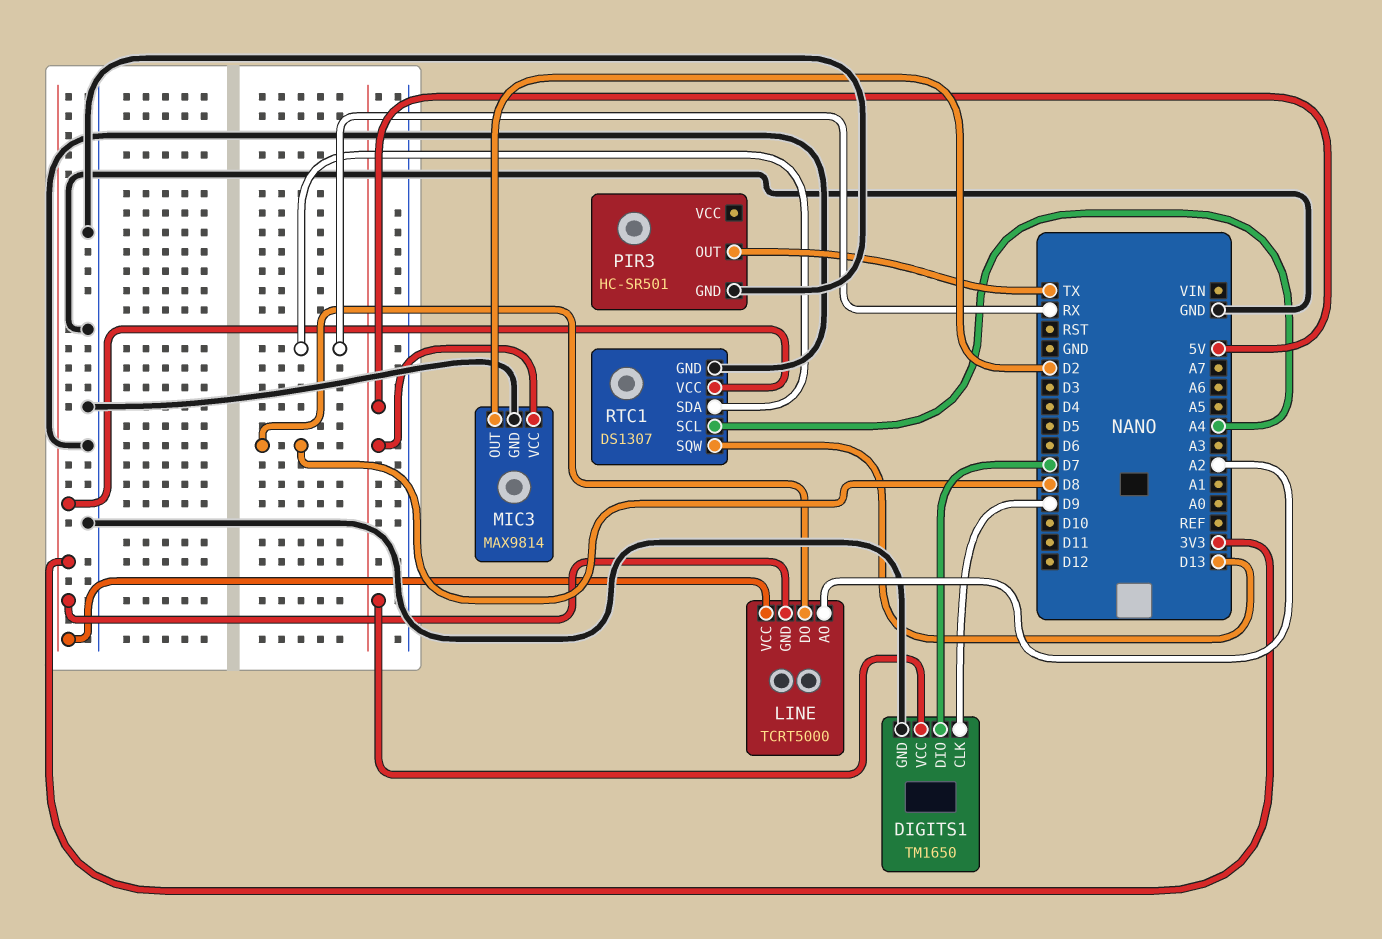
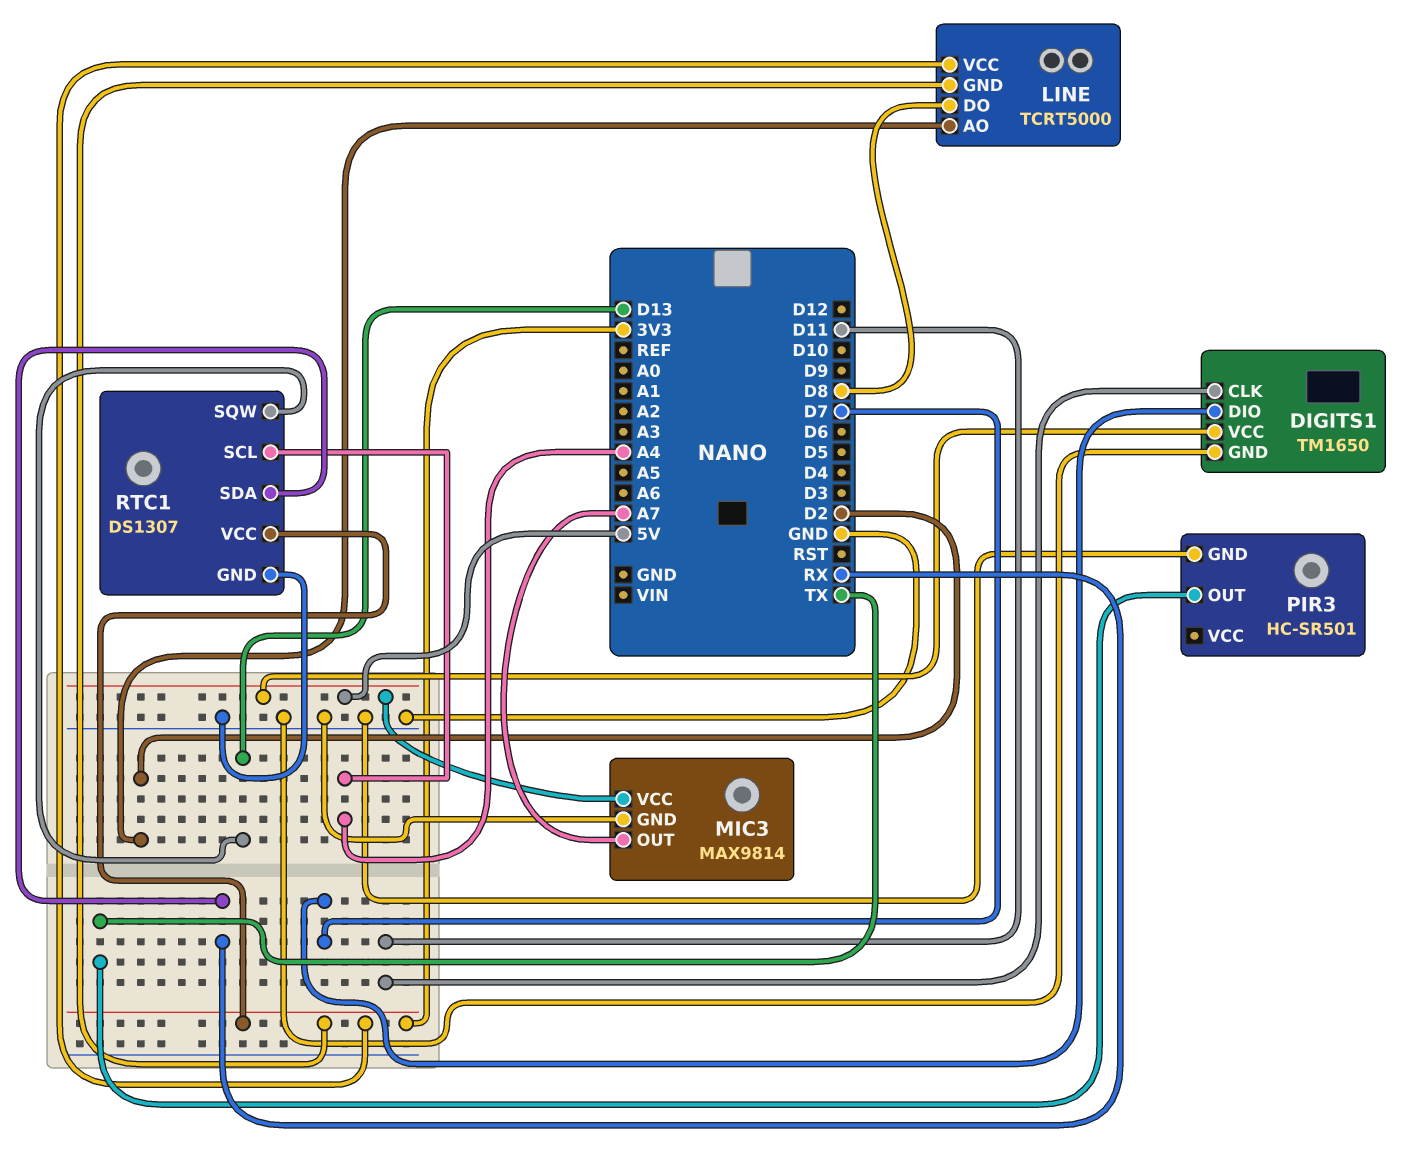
DIGITS1 pin CLK: D9 -> D11
LINE pin AO: A2 -> D2
MIC3 pin OUT: D2 -> A7

